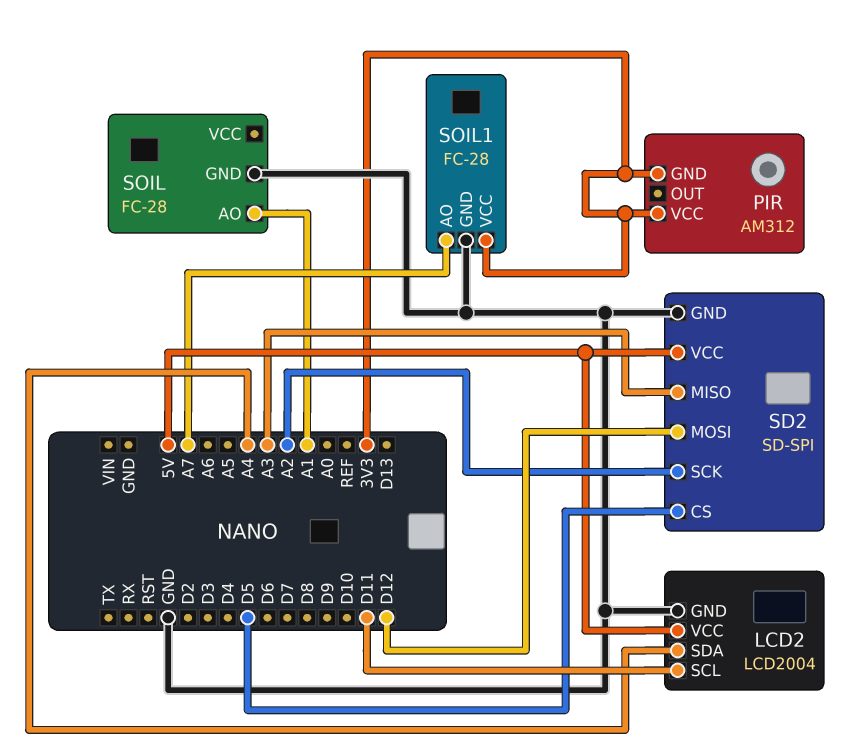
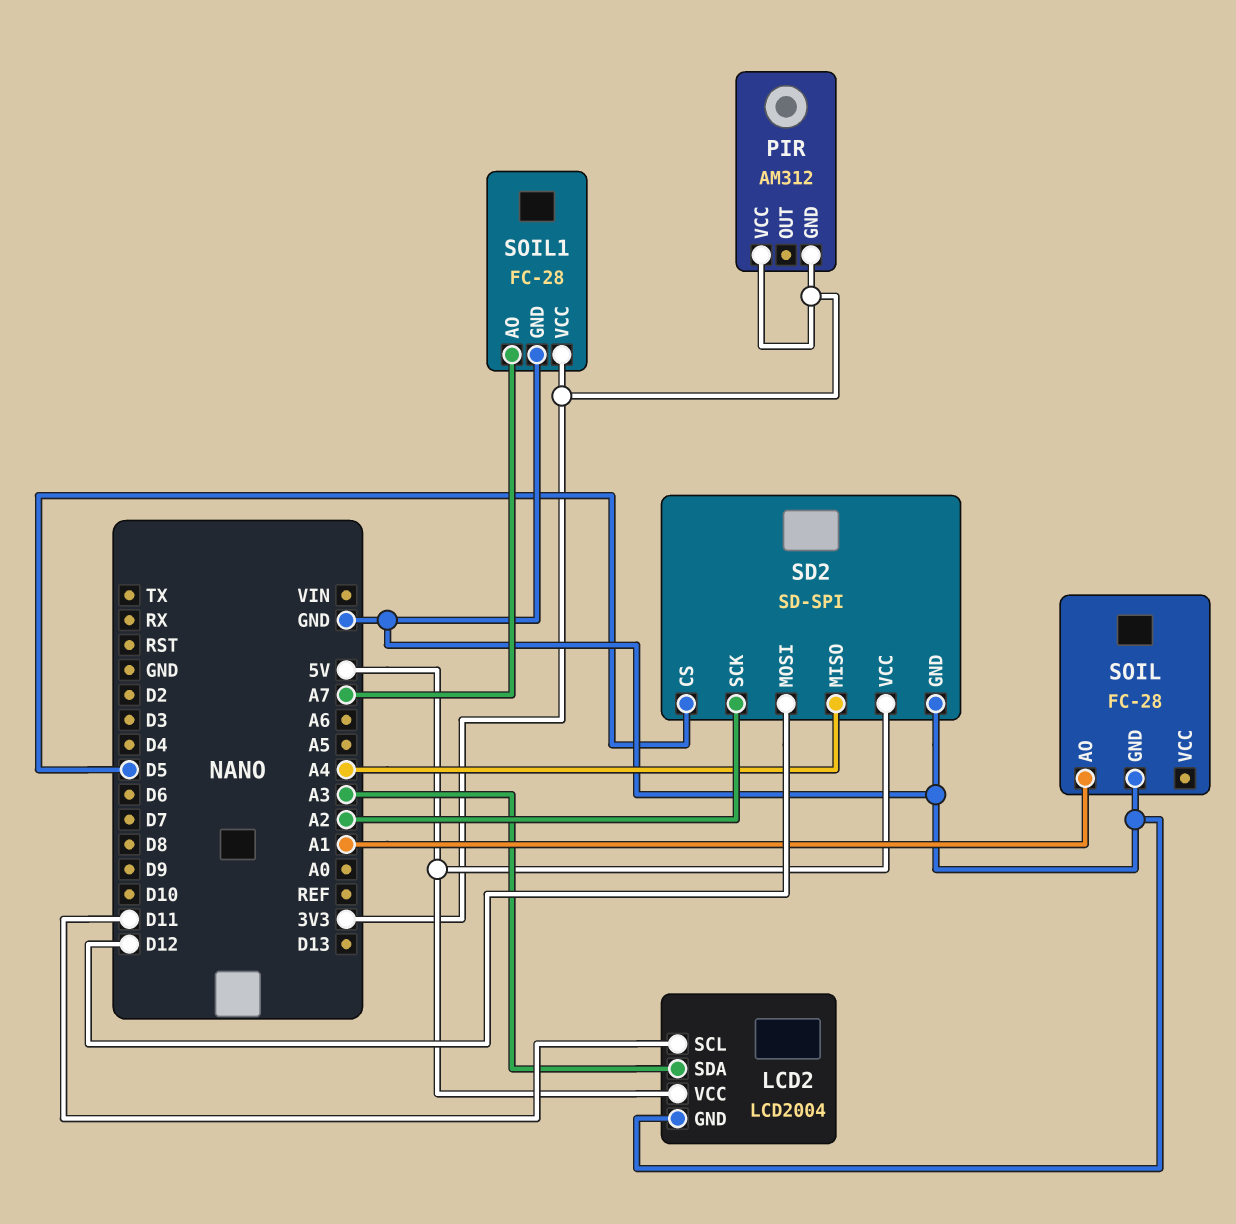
LCD2 pin SDA: A4 -> A3
SD2 pin MISO: A3 -> A4

